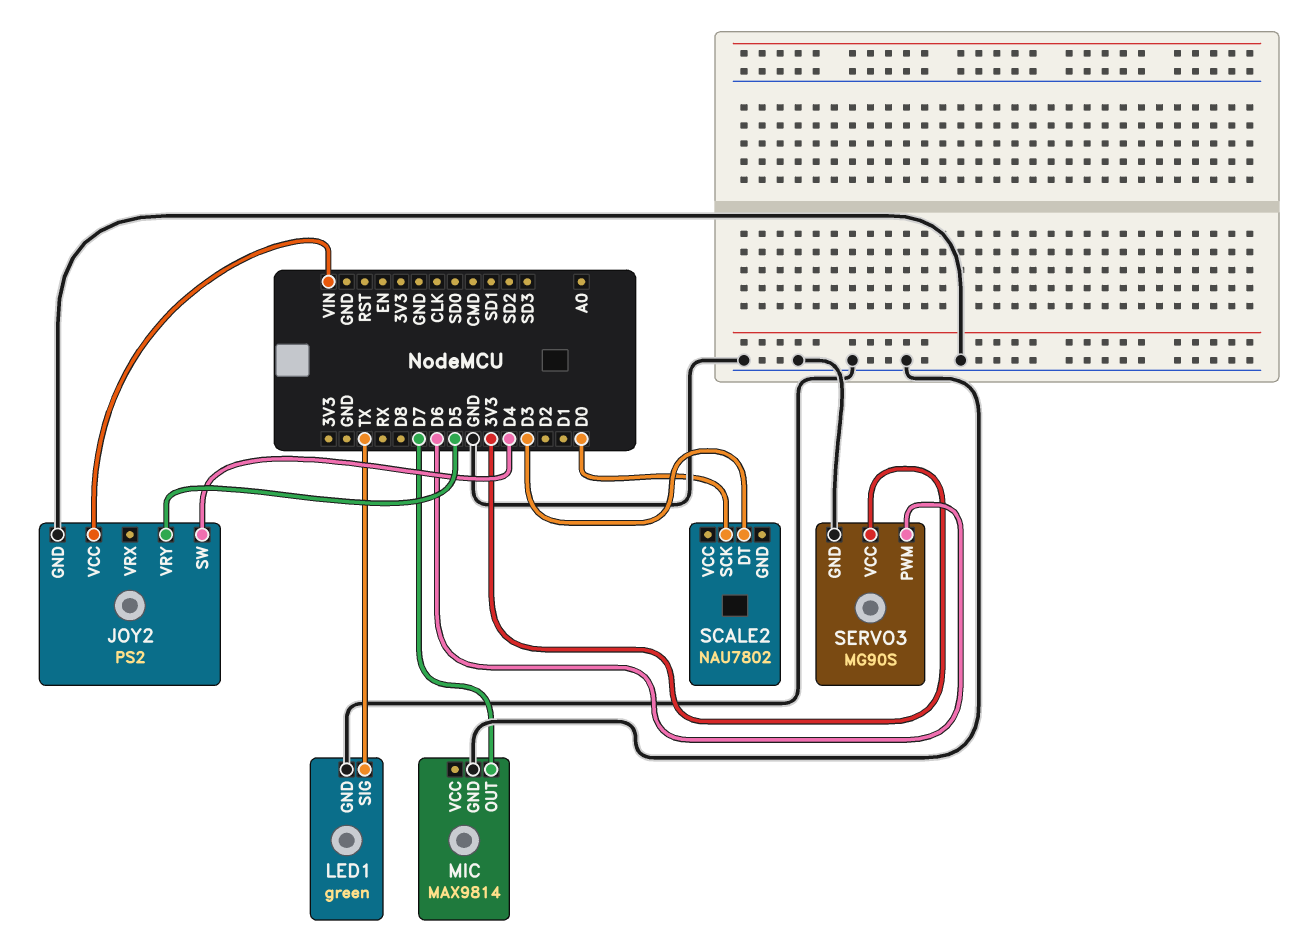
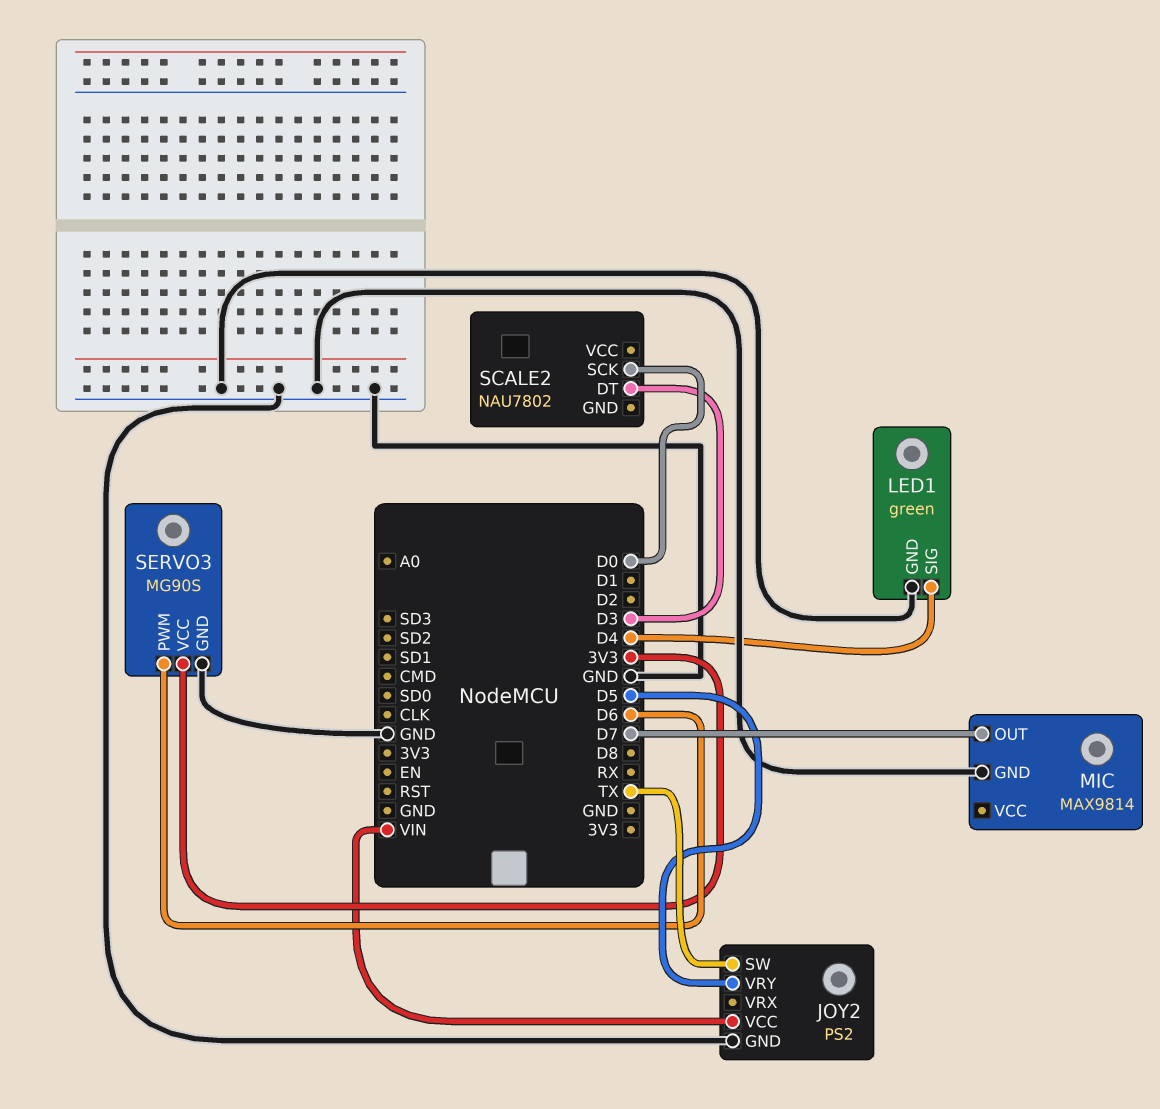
JOY2 pin SW: D4 -> TX
LED1 pin SIG: TX -> D4

